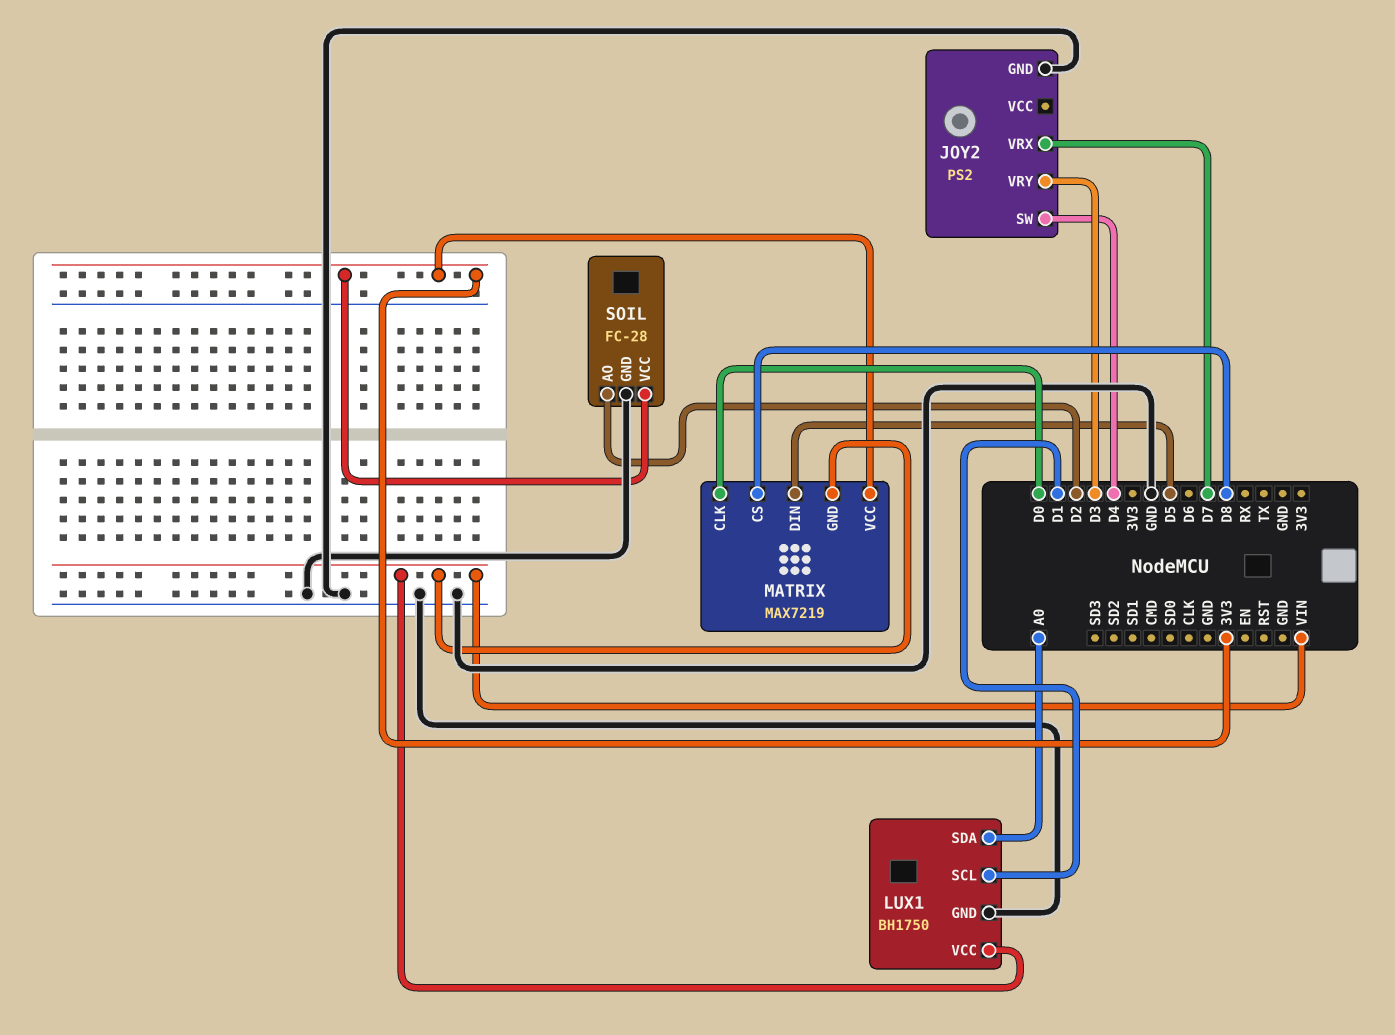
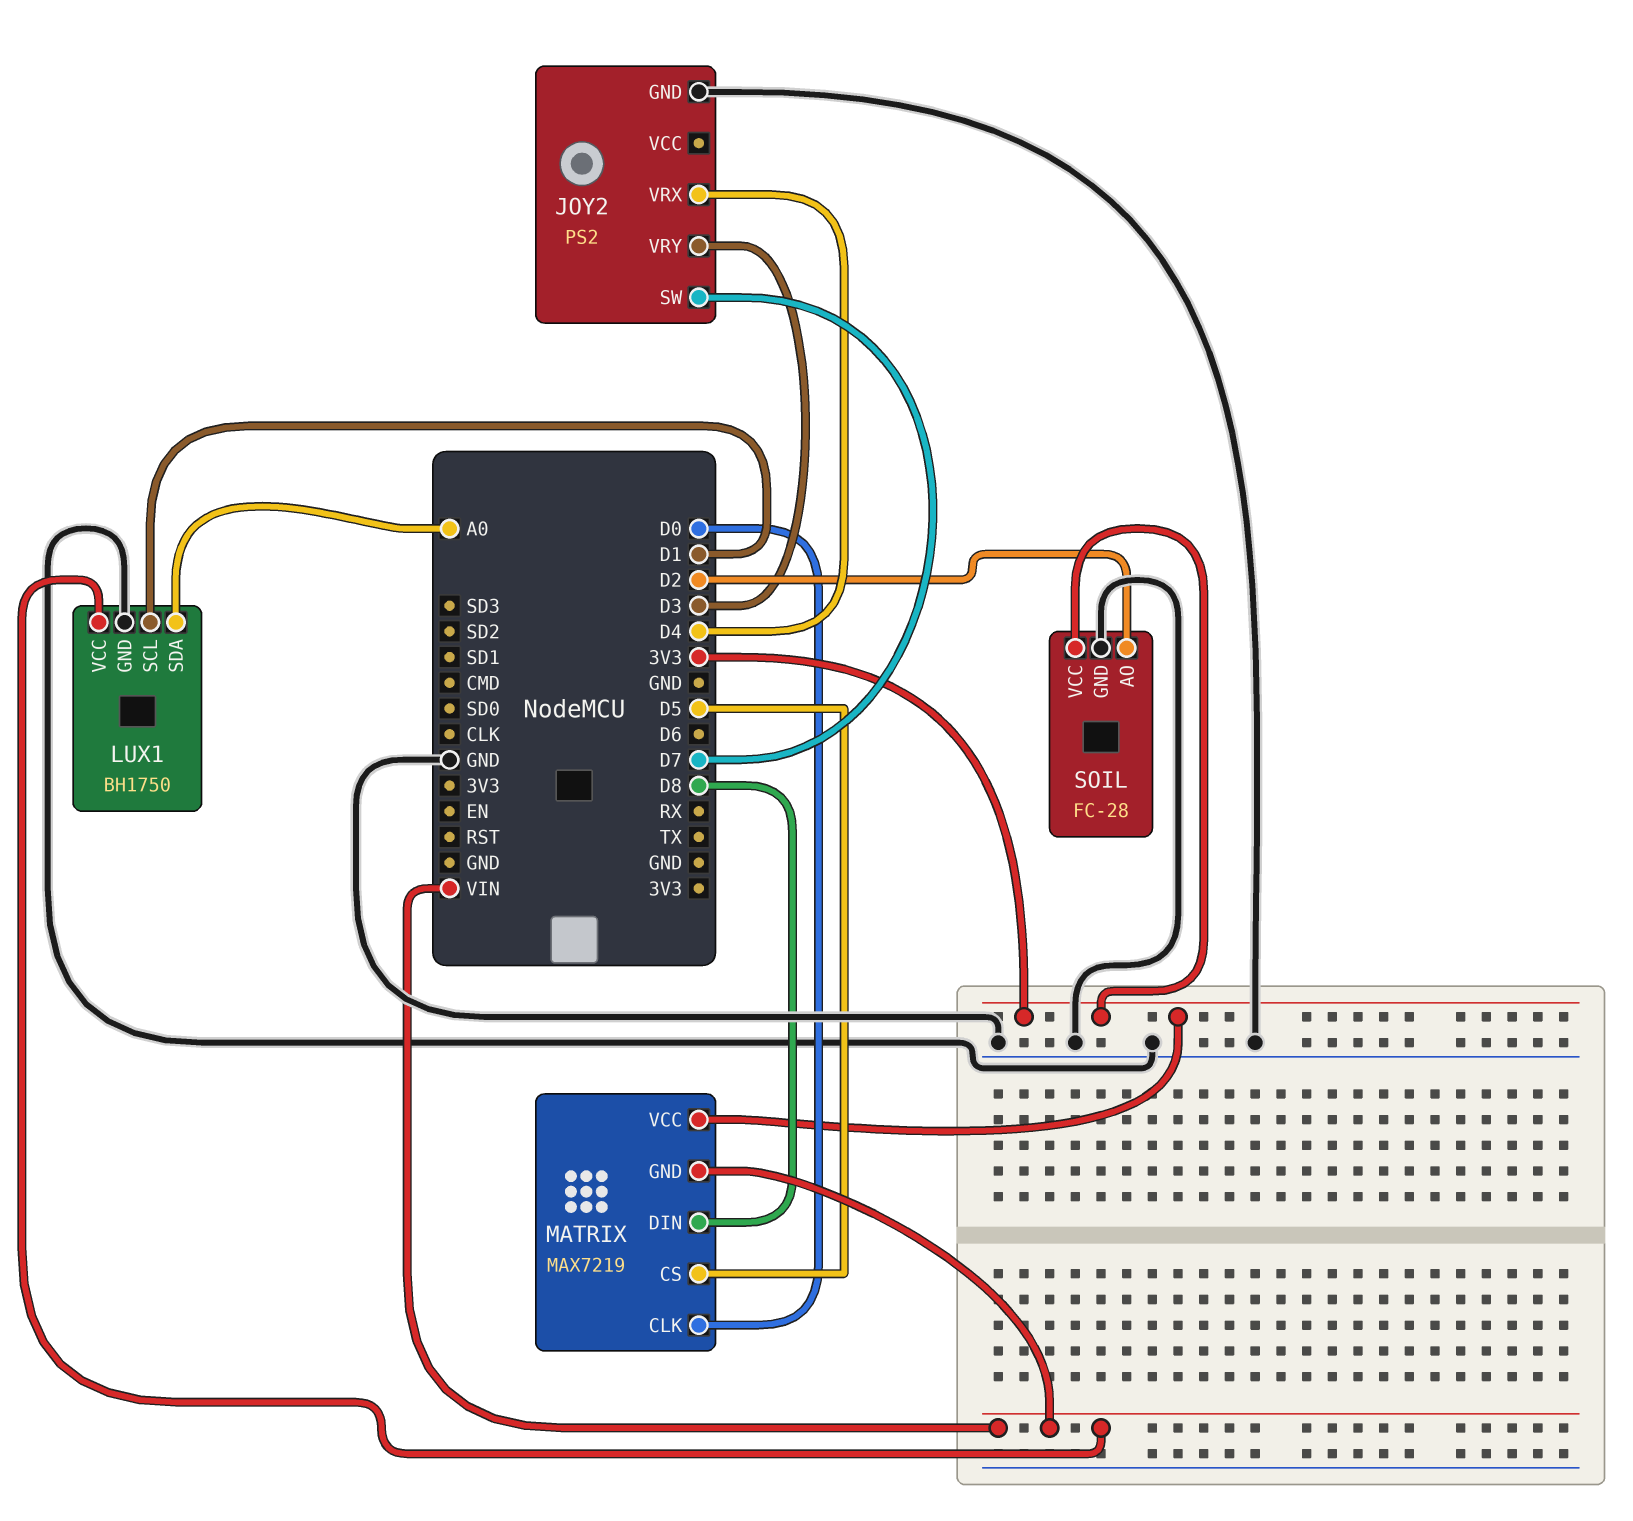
JOY2 pin SW: D4 -> D7
JOY2 pin VRX: D7 -> D4
MATRIX pin CS: D8 -> D5
MATRIX pin DIN: D5 -> D8

